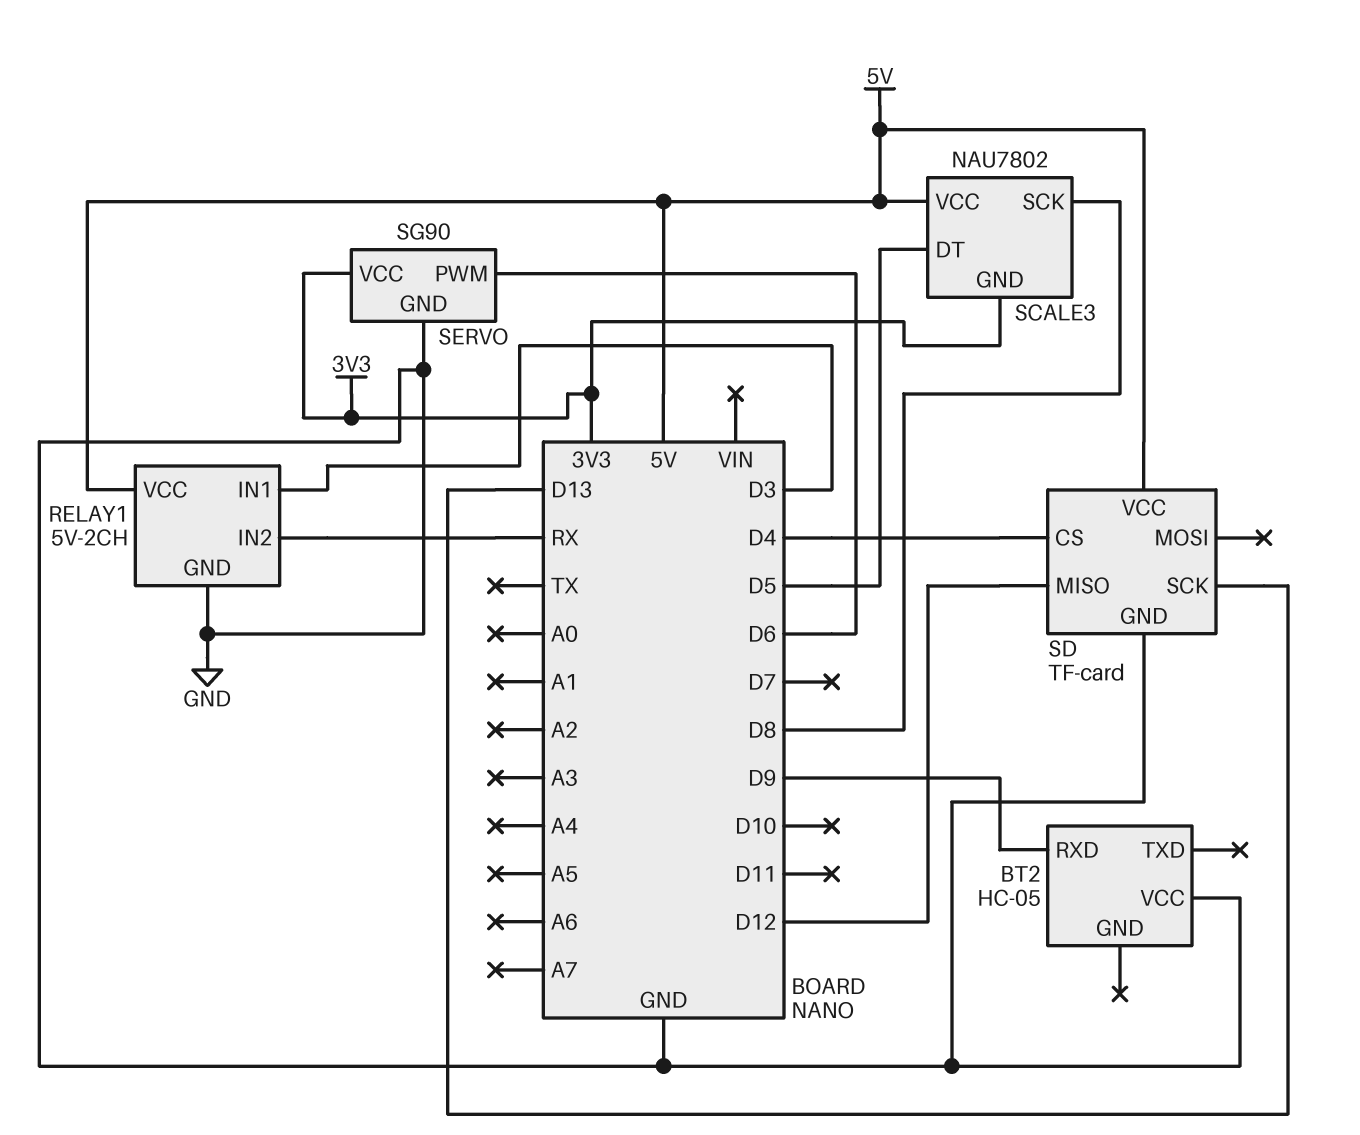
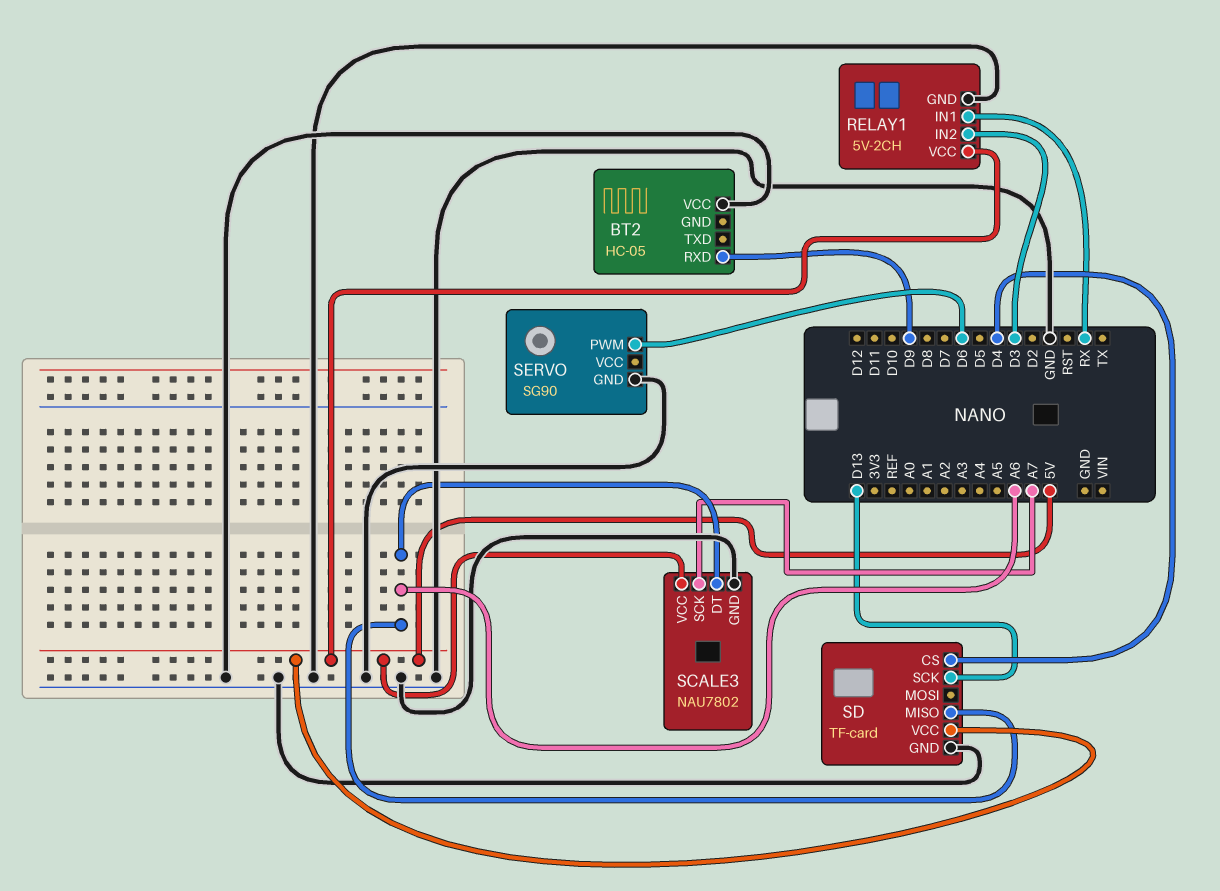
RELAY1 pin IN1: D3 -> RX
RELAY1 pin IN2: RX -> D3
SCALE3 pin DT: D5 -> A6
SCALE3 pin GND: 3V3 -> GND
SCALE3 pin SCK: D8 -> A7
SD pin MISO: D12 -> A6
SERVO pin VCC: 3V3 -> none

